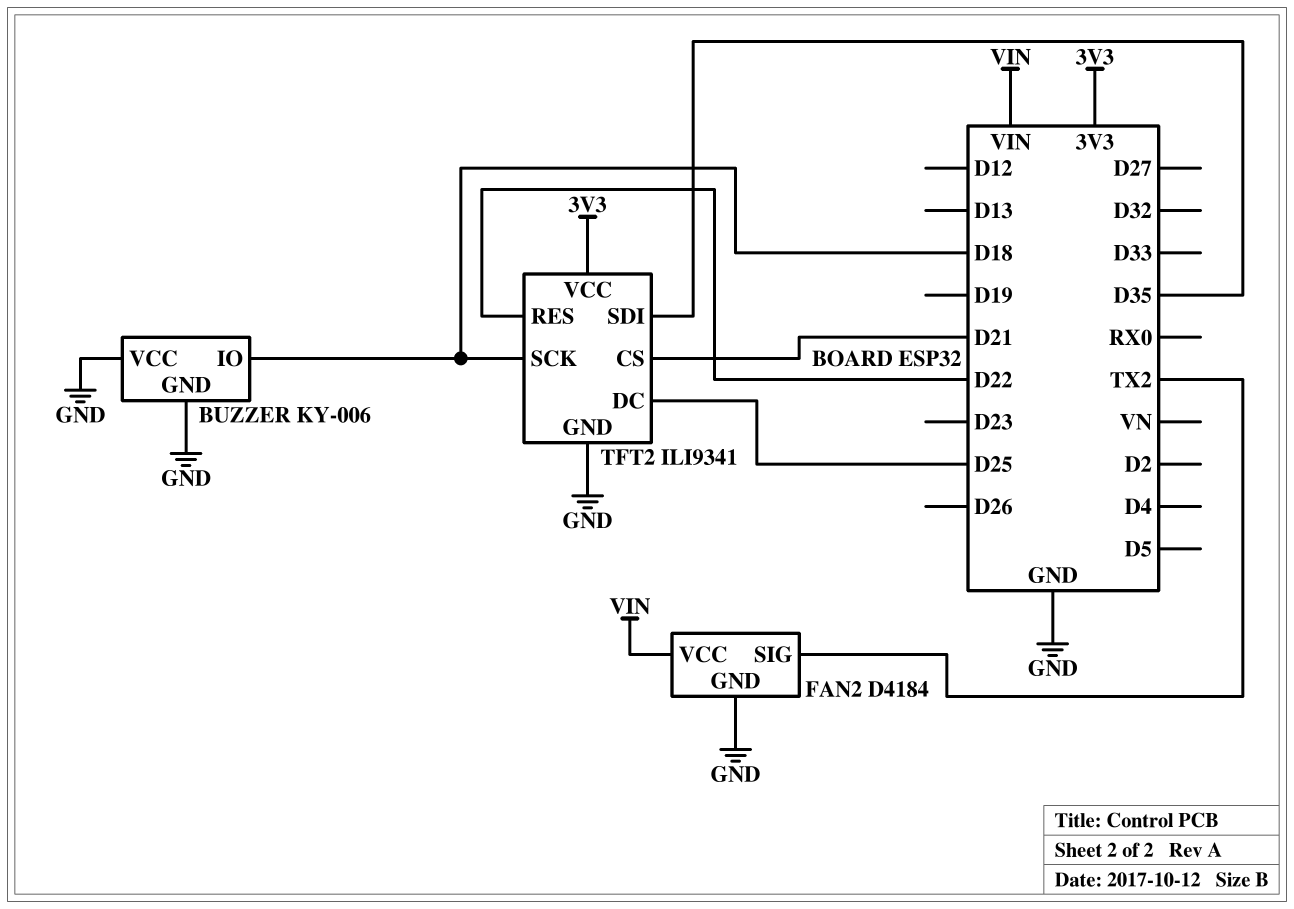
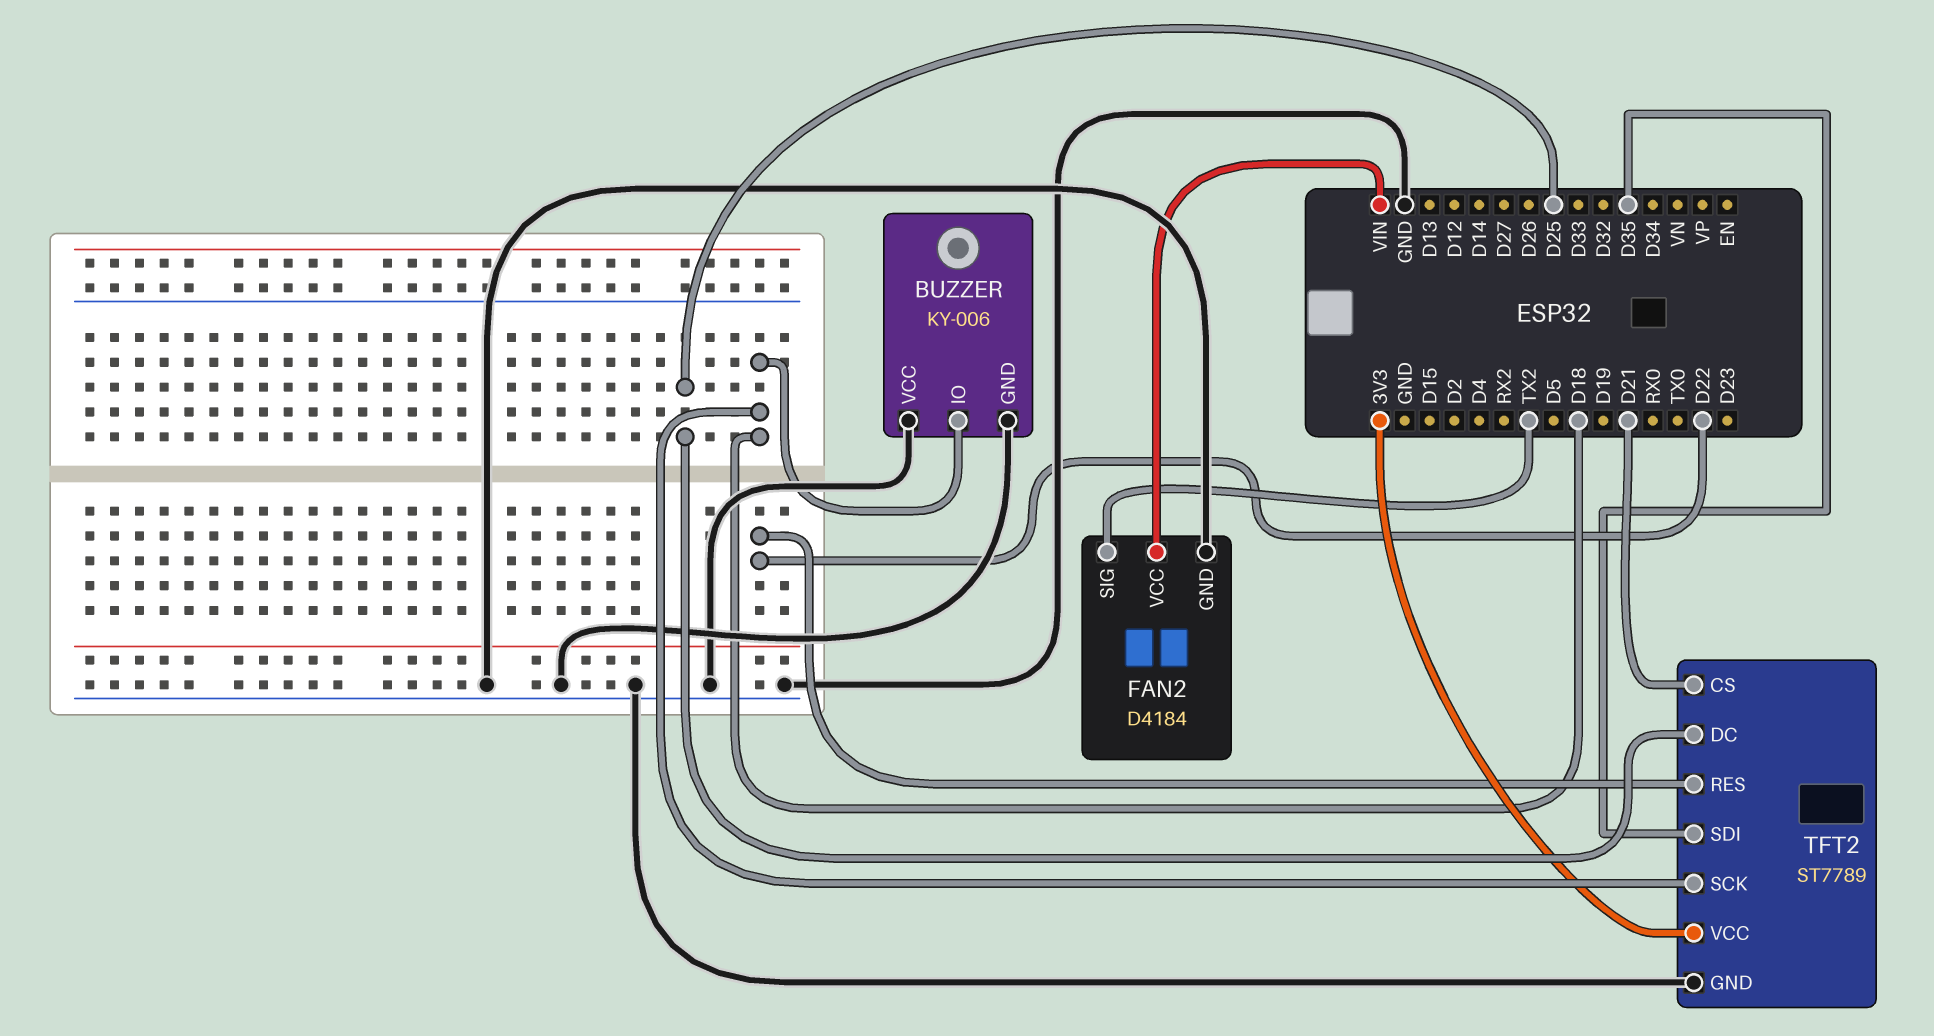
TFT2: ILI9341 -> ST7789

